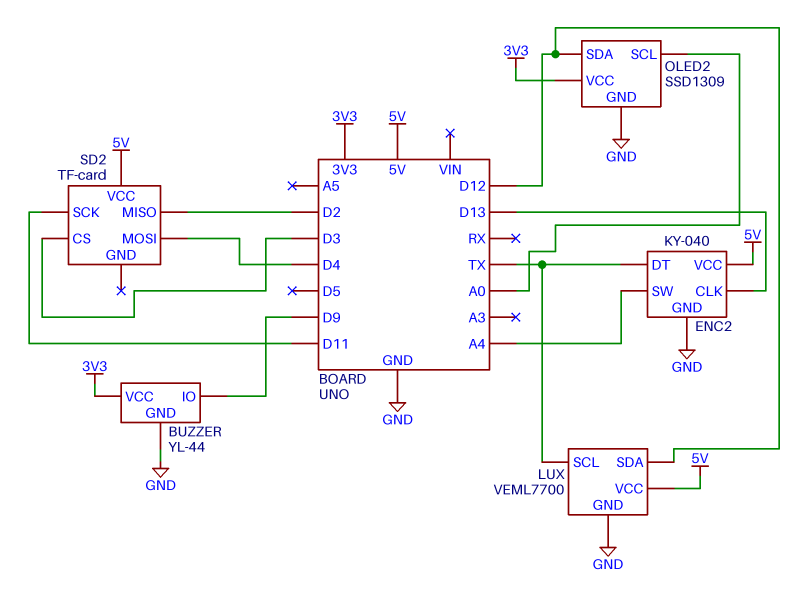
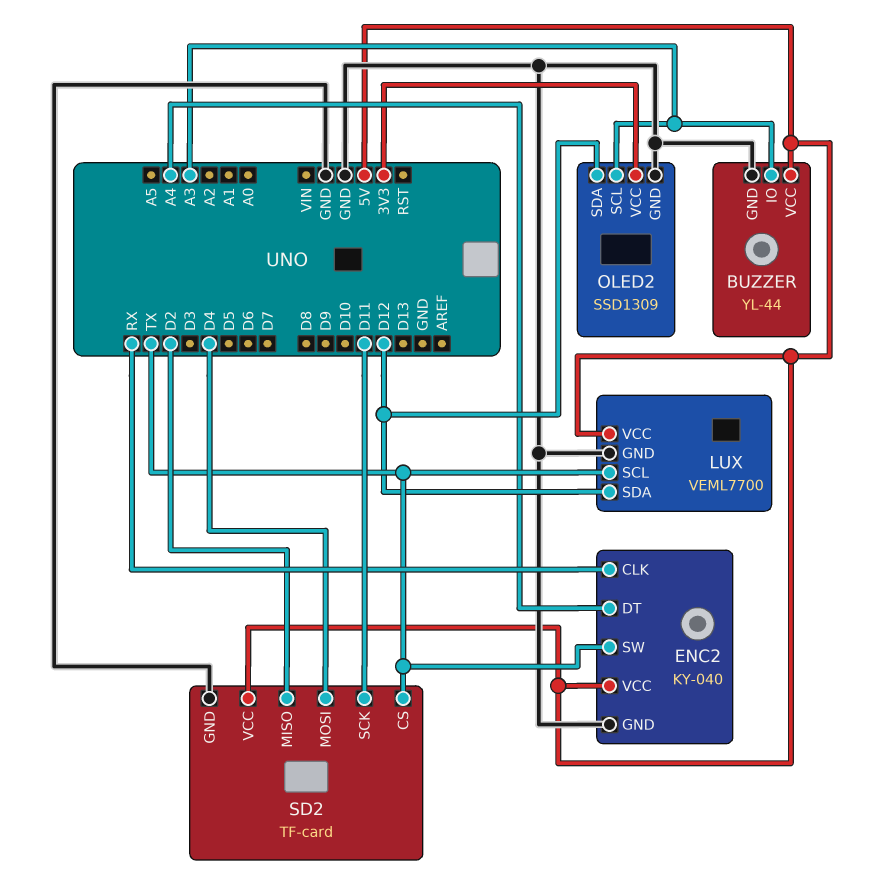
BUZZER pin IO: D9 -> A3
BUZZER pin VCC: 3V3 -> 5V
ENC2 pin CLK: D13 -> RX
ENC2 pin DT: TX -> A4
ENC2 pin SW: A4 -> TX
OLED2 pin SCL: A0 -> A3
SD2 pin CS: D3 -> TX
SD2 pin GND: none -> GND

